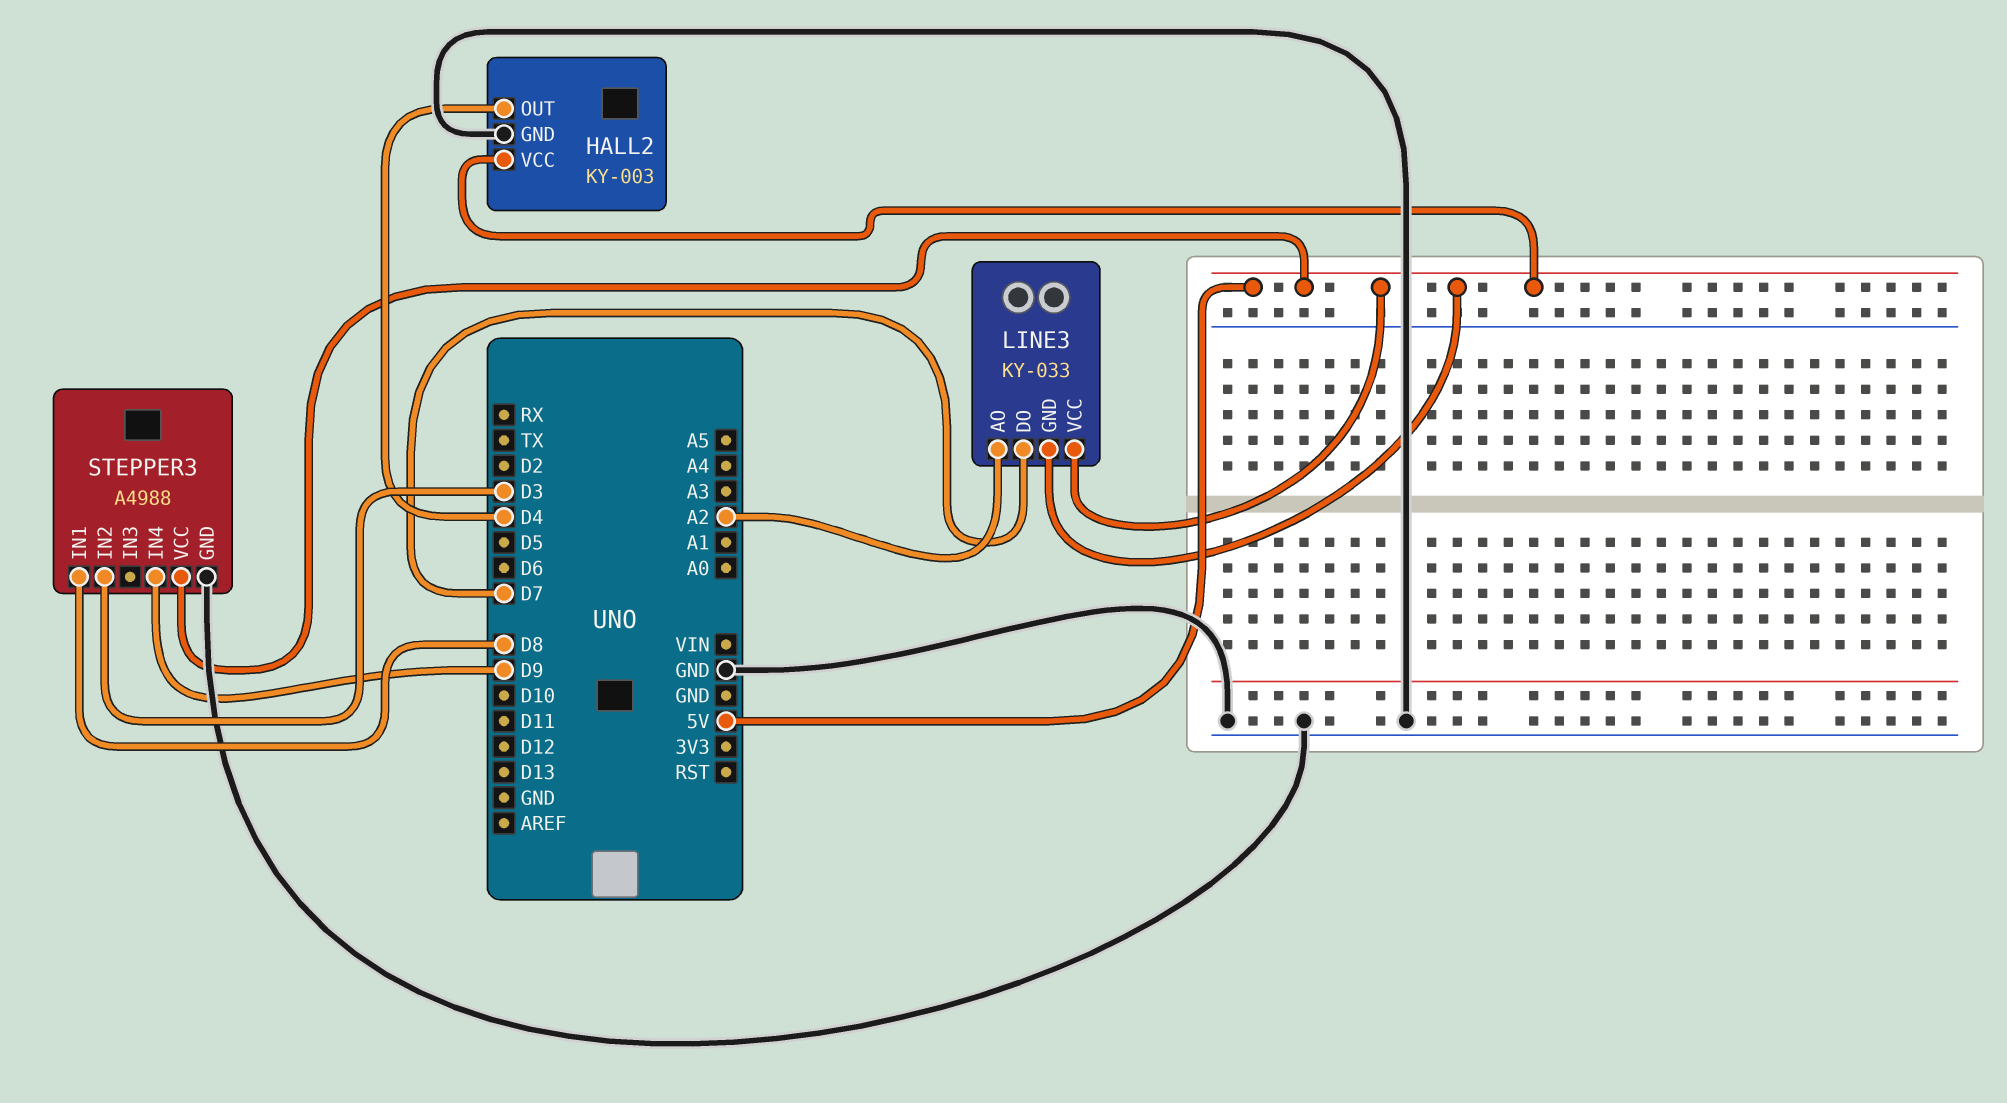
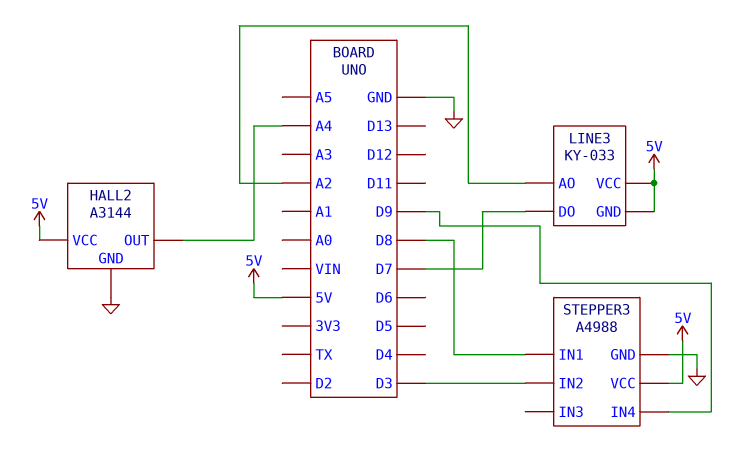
HALL2: KY-003 -> A3144
HALL2 pin OUT: D4 -> A4

